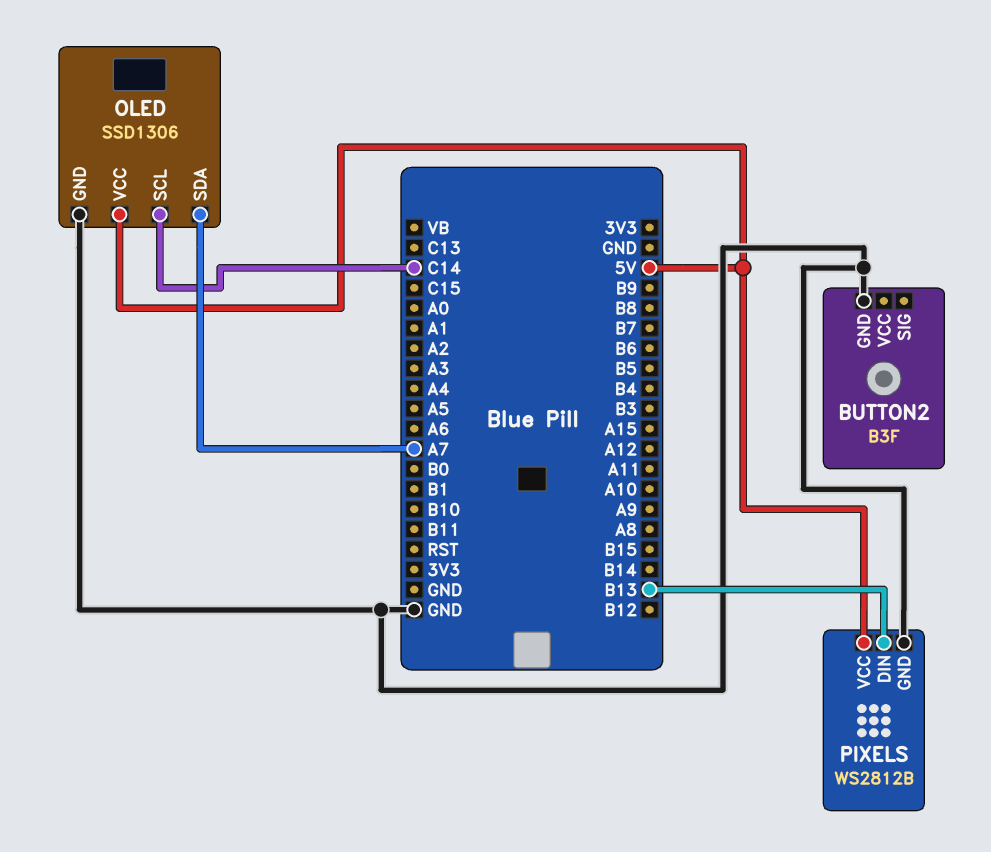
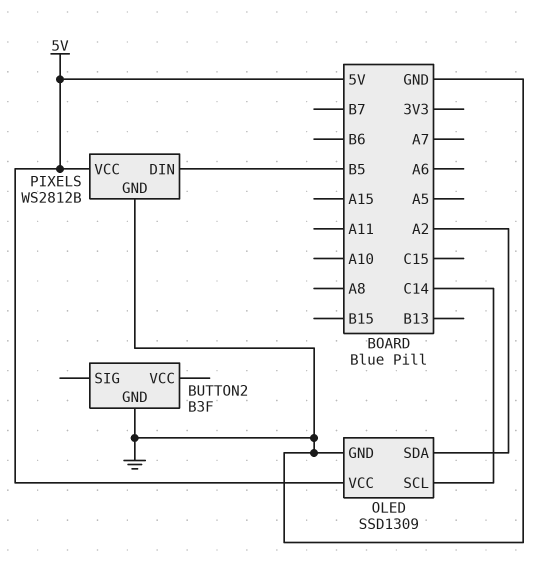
OLED: SSD1306 -> SSD1309
OLED pin SDA: A7 -> A2
PIXELS pin DIN: B13 -> B5

